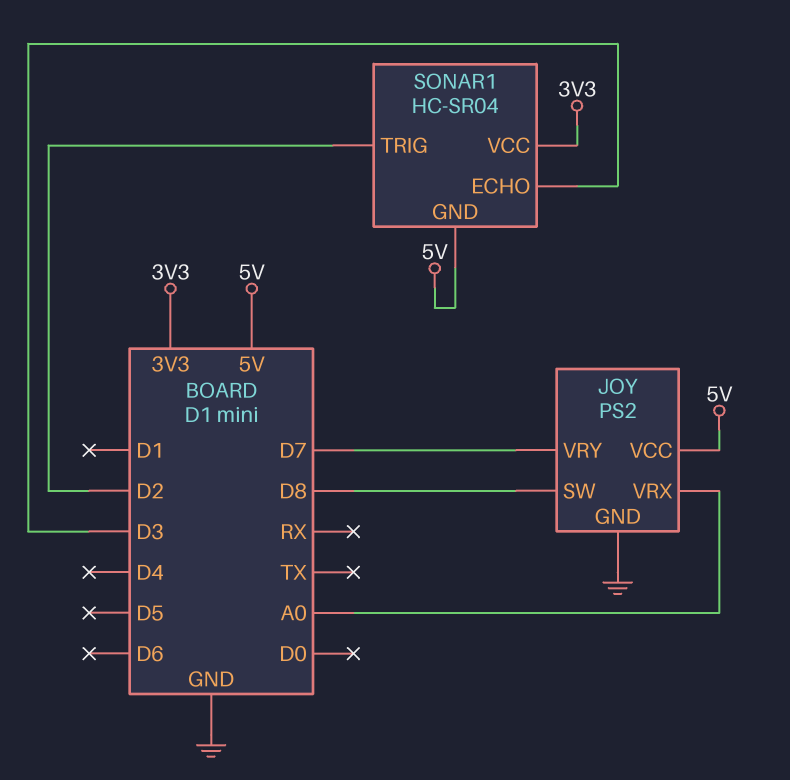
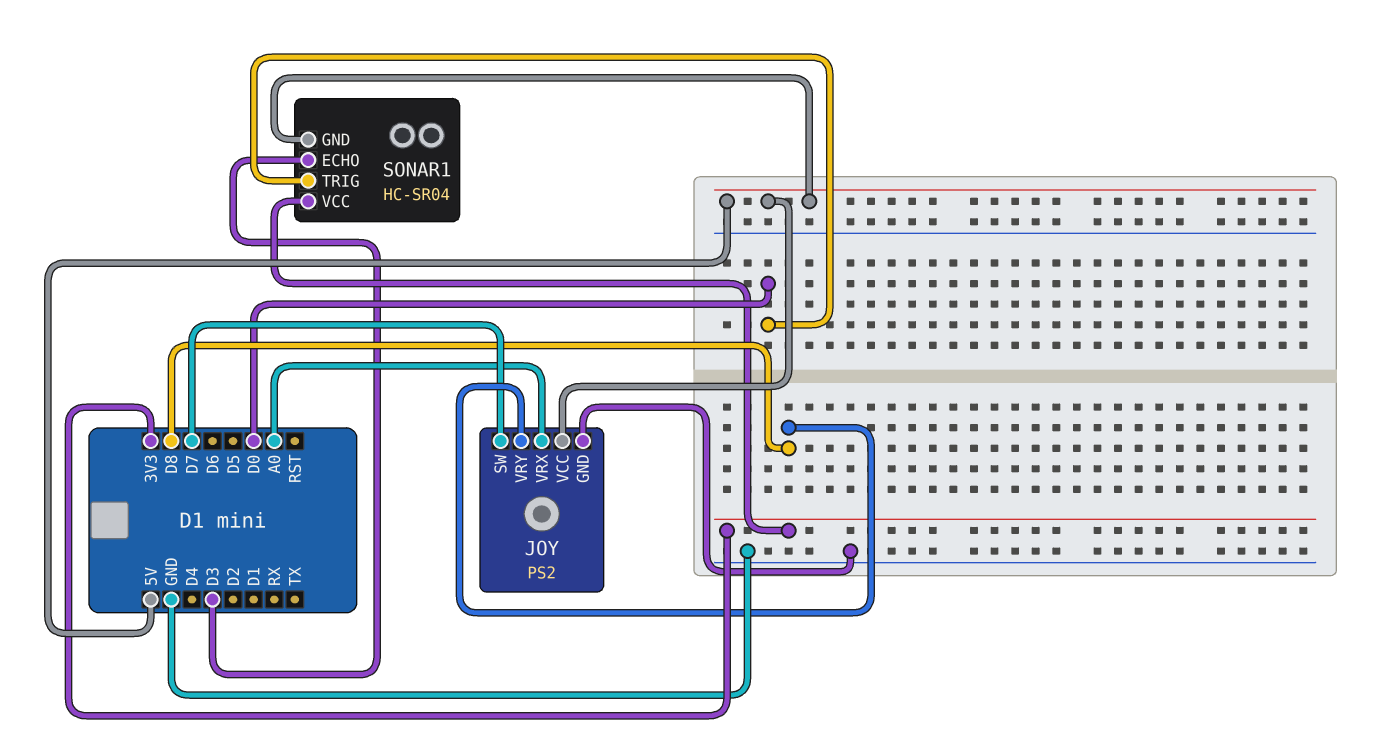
JOY pin SW: D8 -> D7
JOY pin VRY: D7 -> D8
SONAR1 pin TRIG: D2 -> D0

